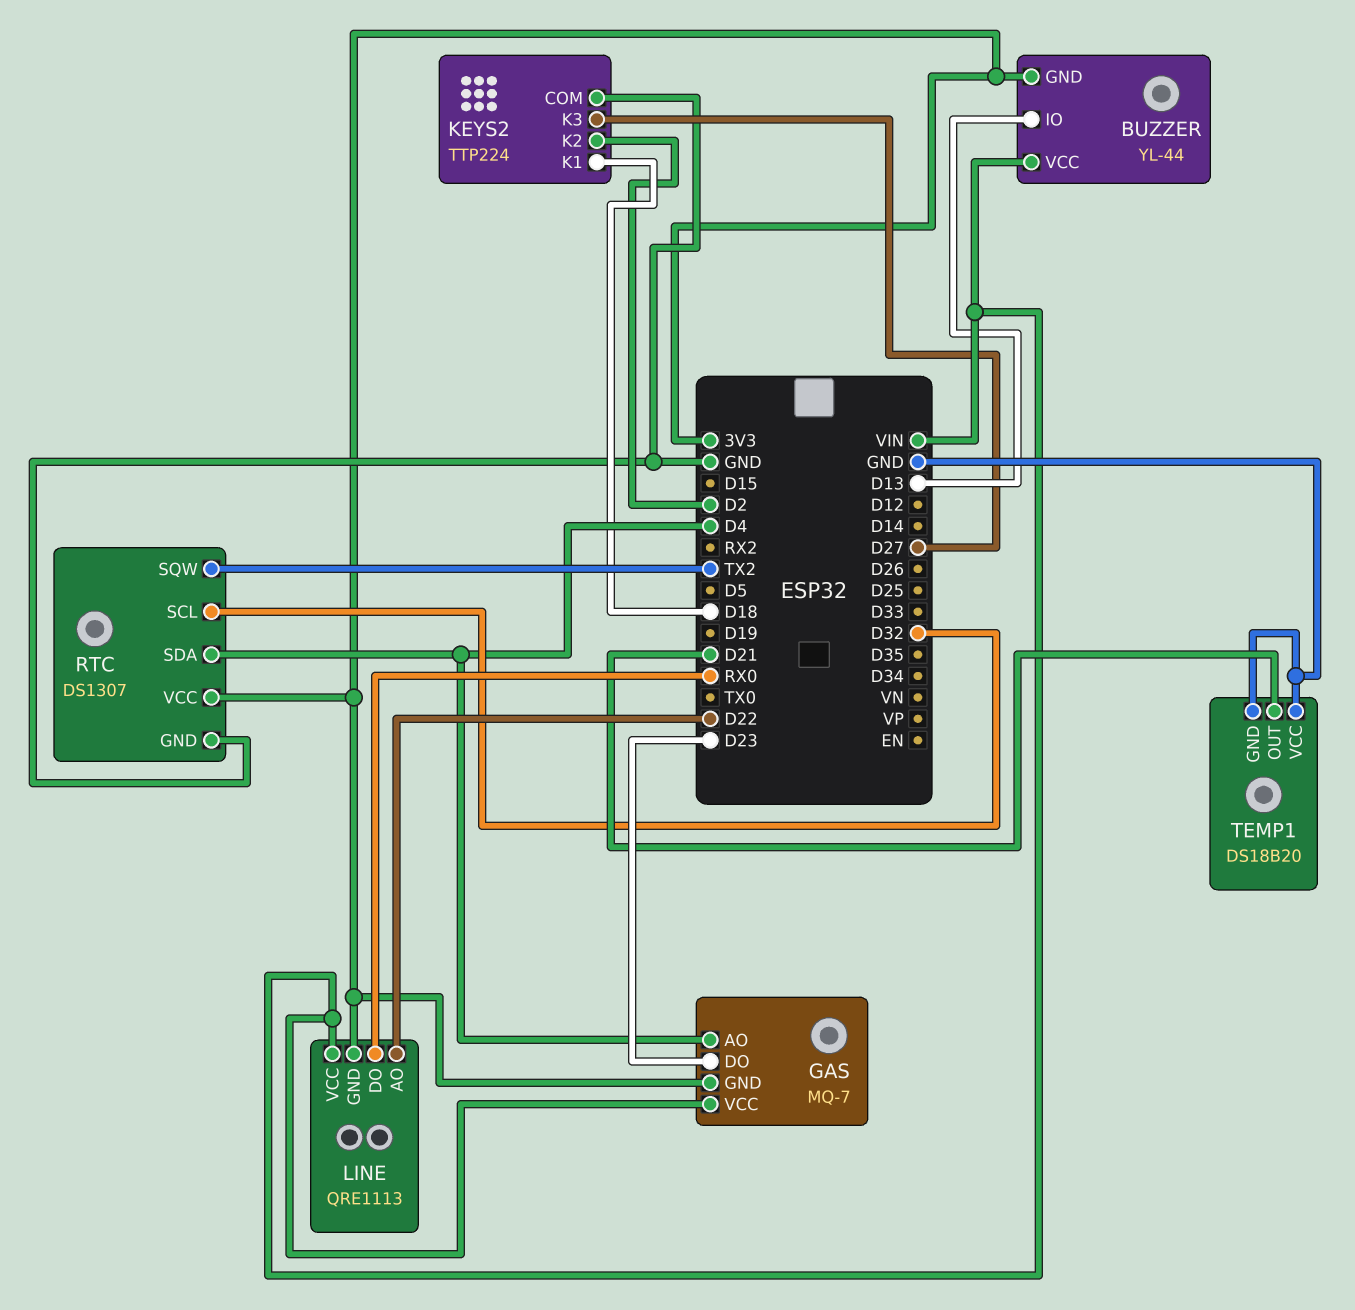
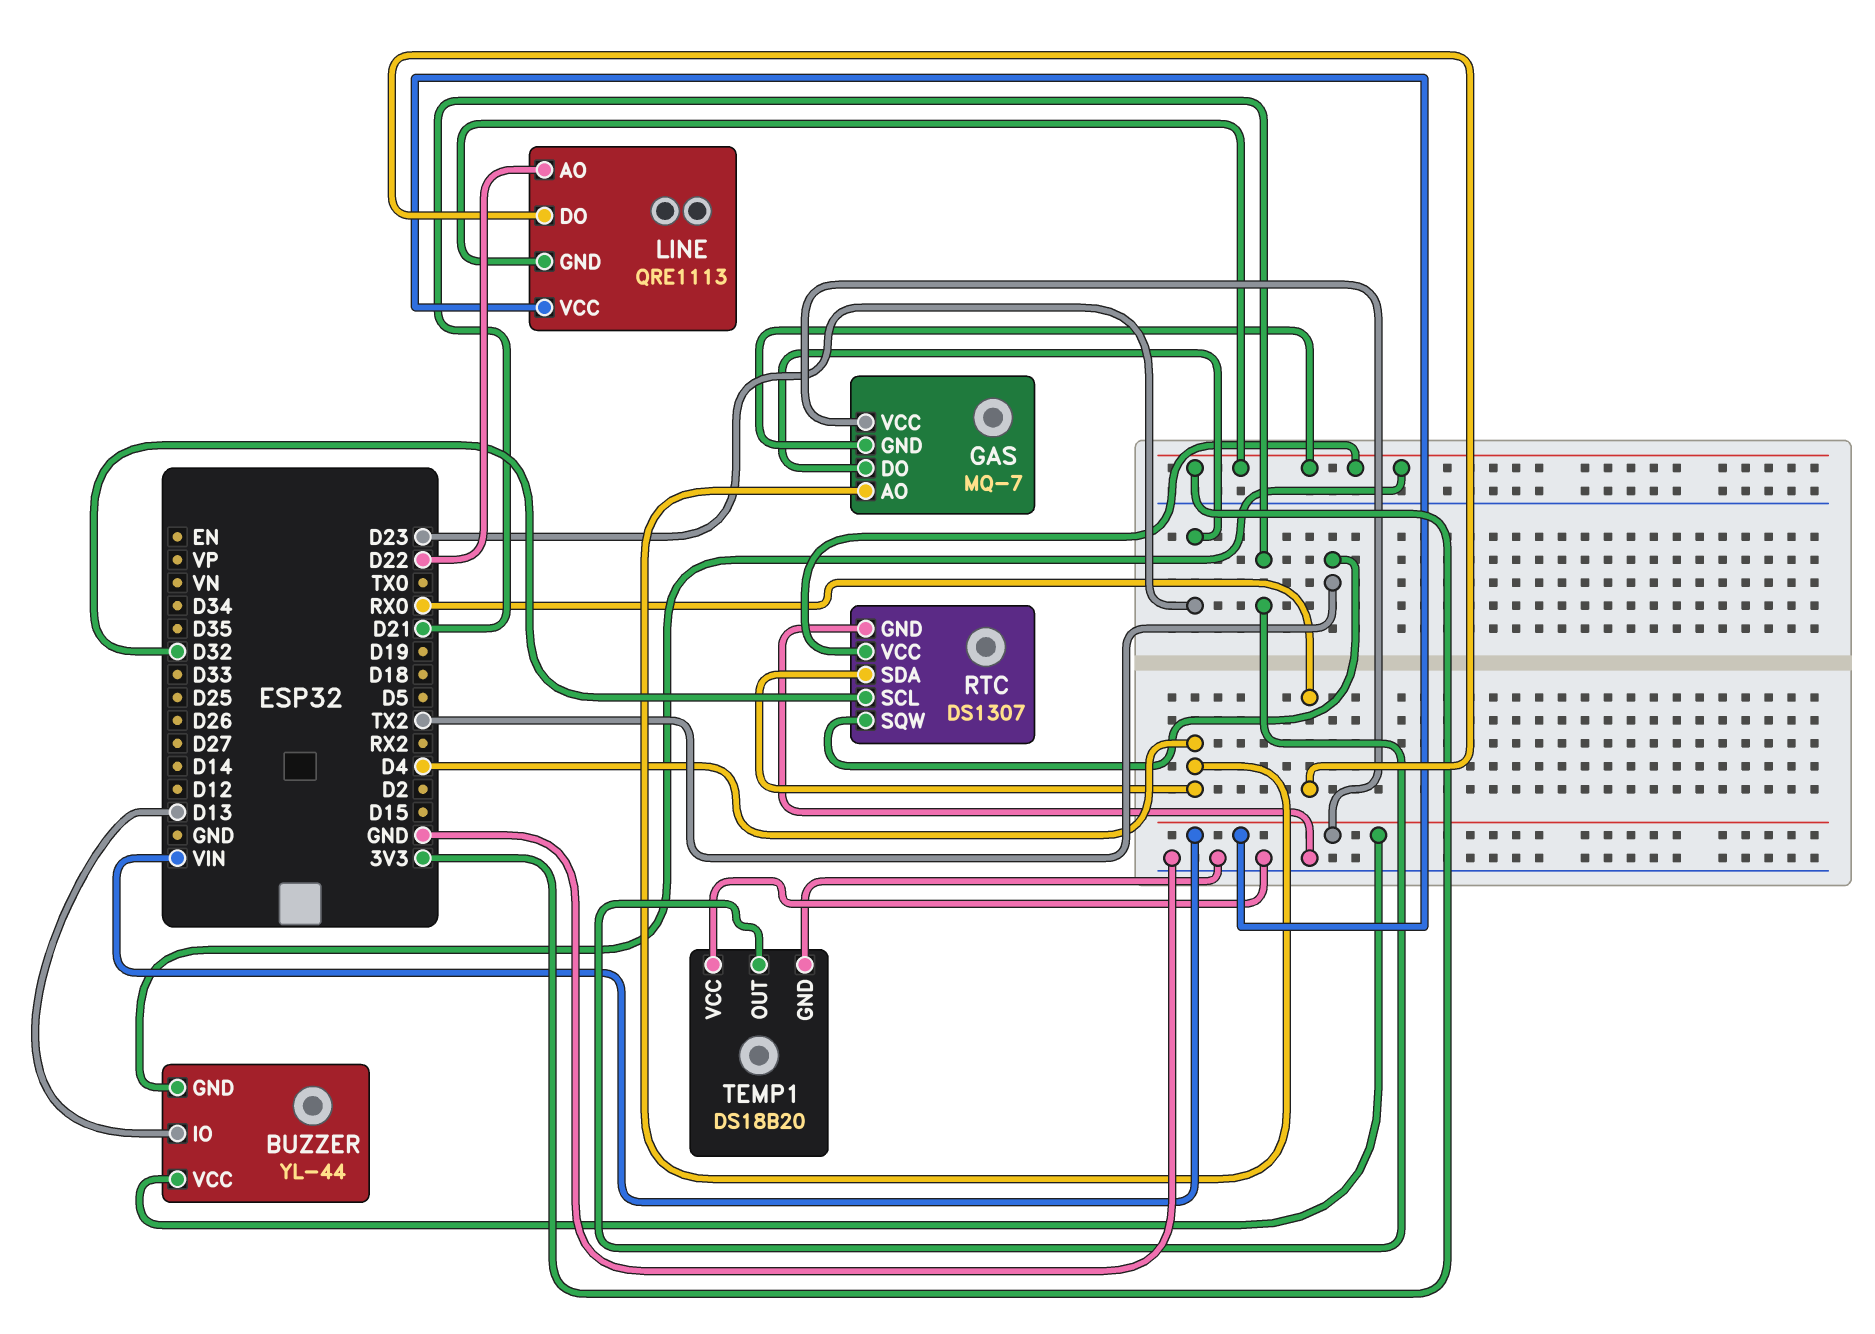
KEYS2: TTP224 -> none
KEYS2 pin COM: GND -> none
KEYS2 pin K1: D18 -> none
KEYS2 pin K2: D2 -> none
KEYS2 pin K3: D27 -> none

